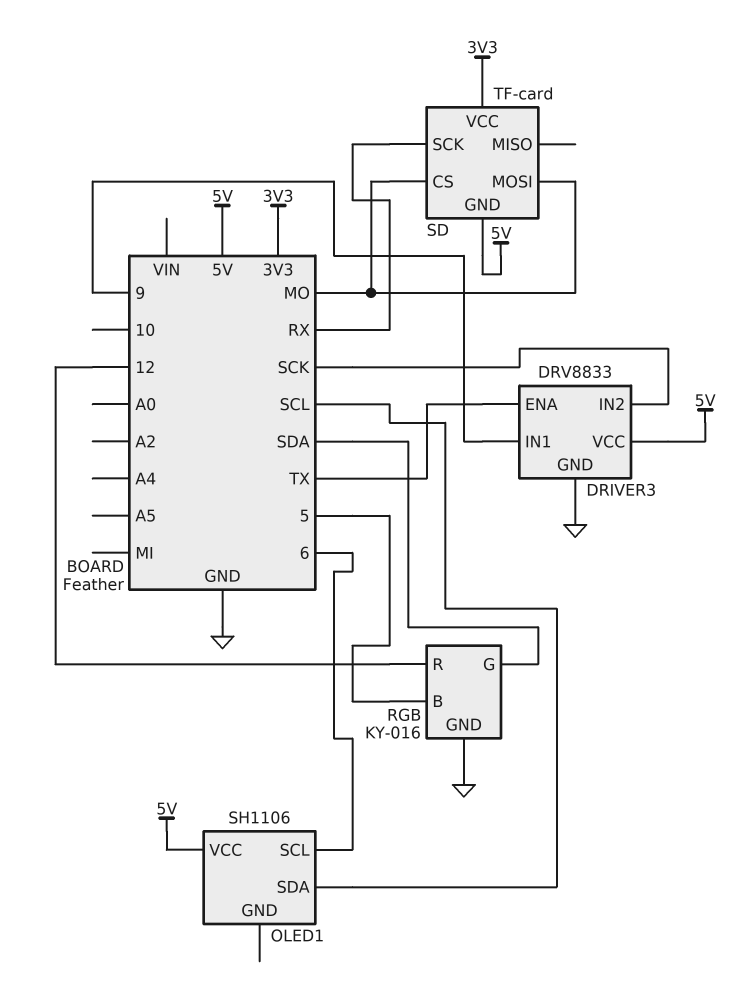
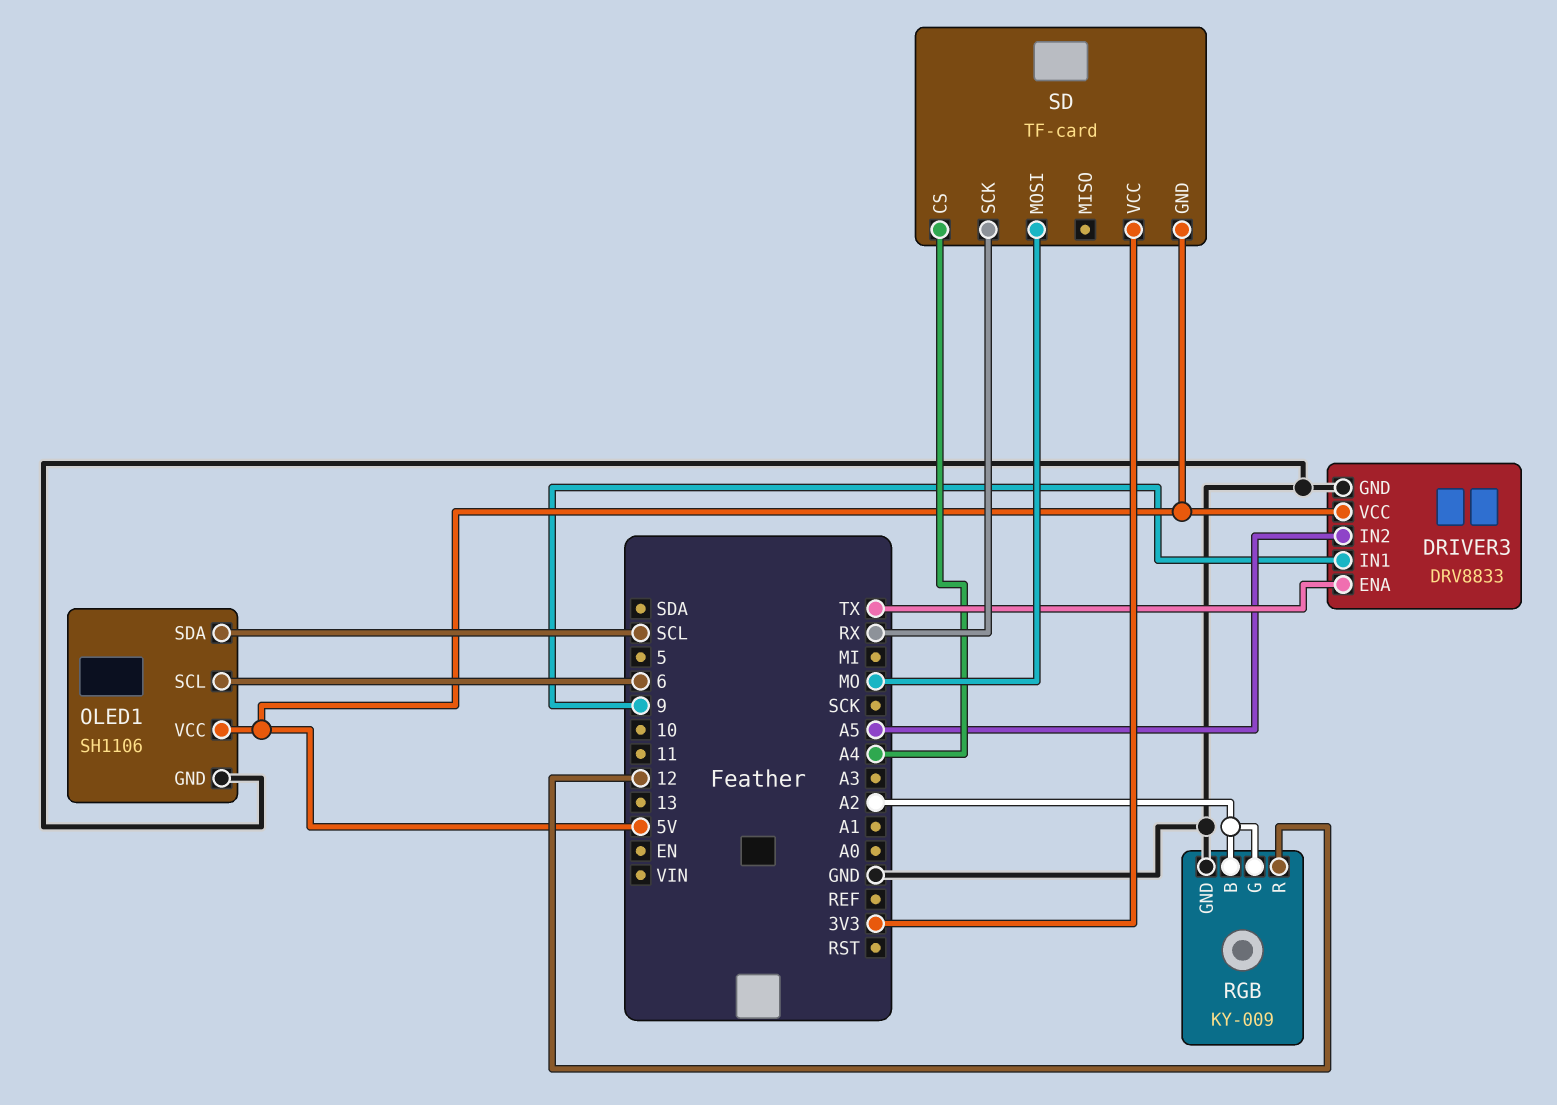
DRIVER3 pin IN2: SCK -> A5
OLED1 pin GND: none -> GND
RGB: KY-016 -> KY-009
RGB pin B: 5 -> A2
RGB pin G: SDA -> A2
SD pin CS: MO -> A4

